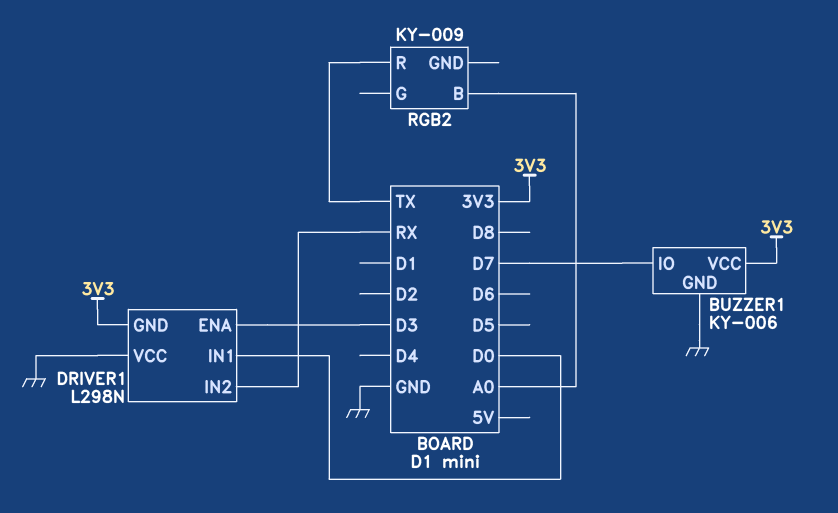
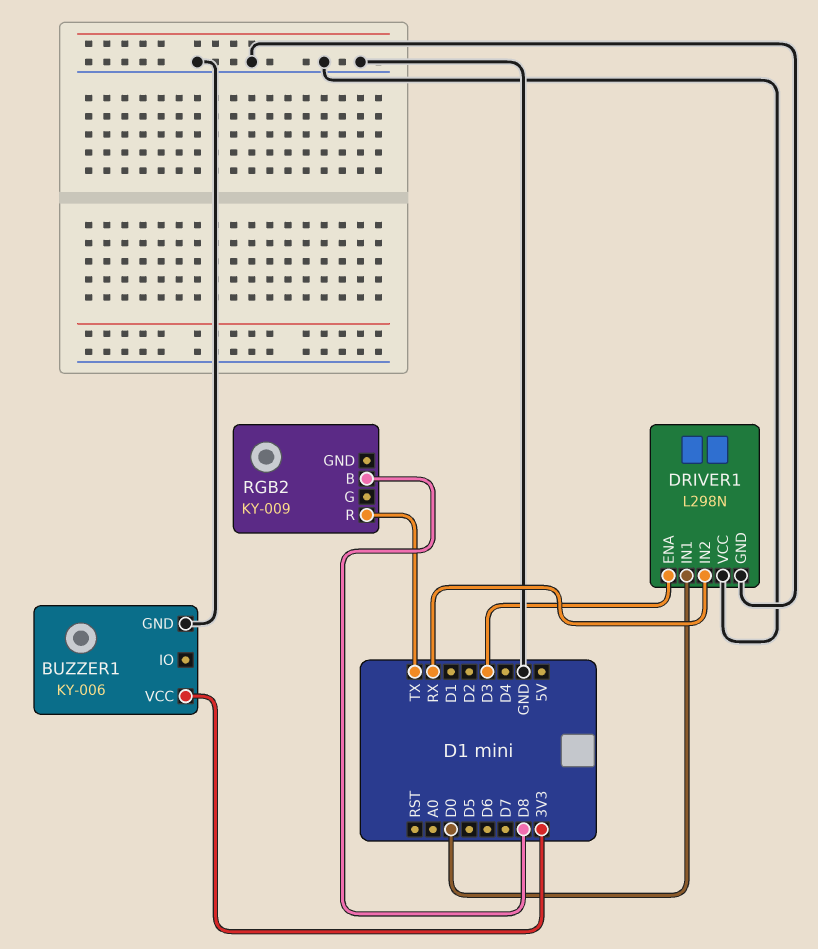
BUZZER1 pin IO: D7 -> none
DRIVER1 pin GND: 3V3 -> GND
RGB2 pin B: A0 -> D8

